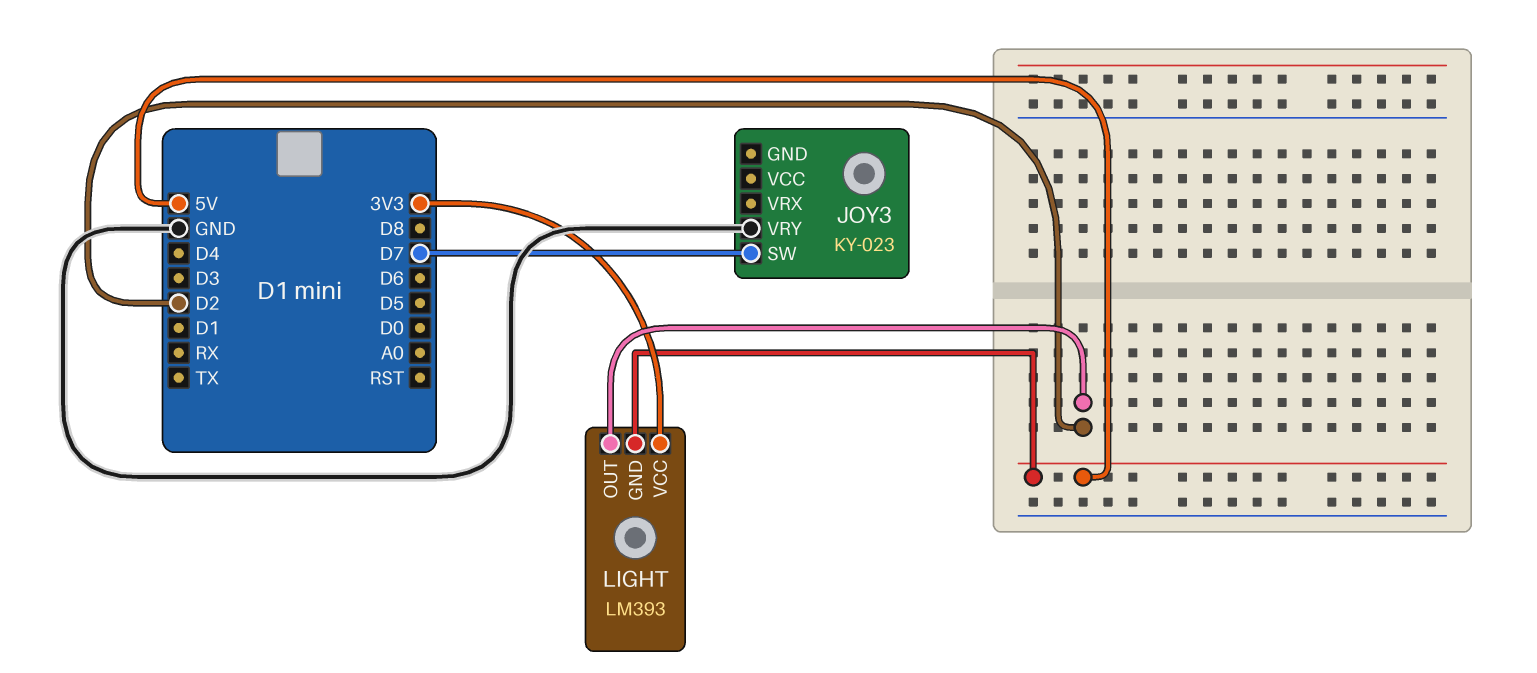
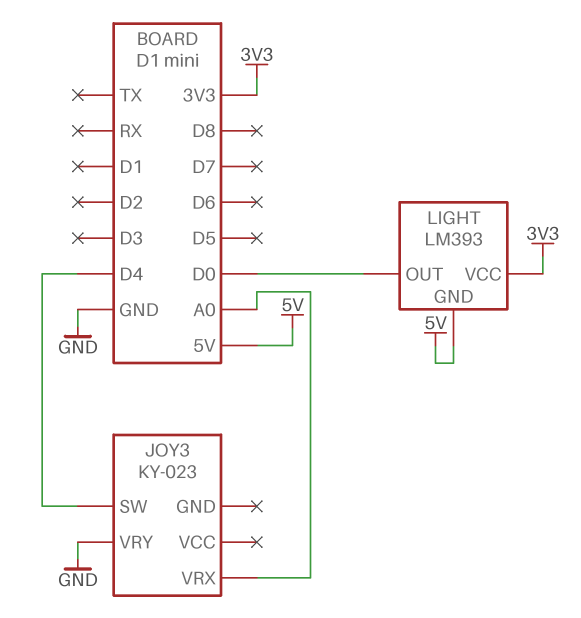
JOY3 pin SW: D7 -> D4
JOY3 pin VRX: none -> A0
LIGHT pin OUT: D2 -> D0

